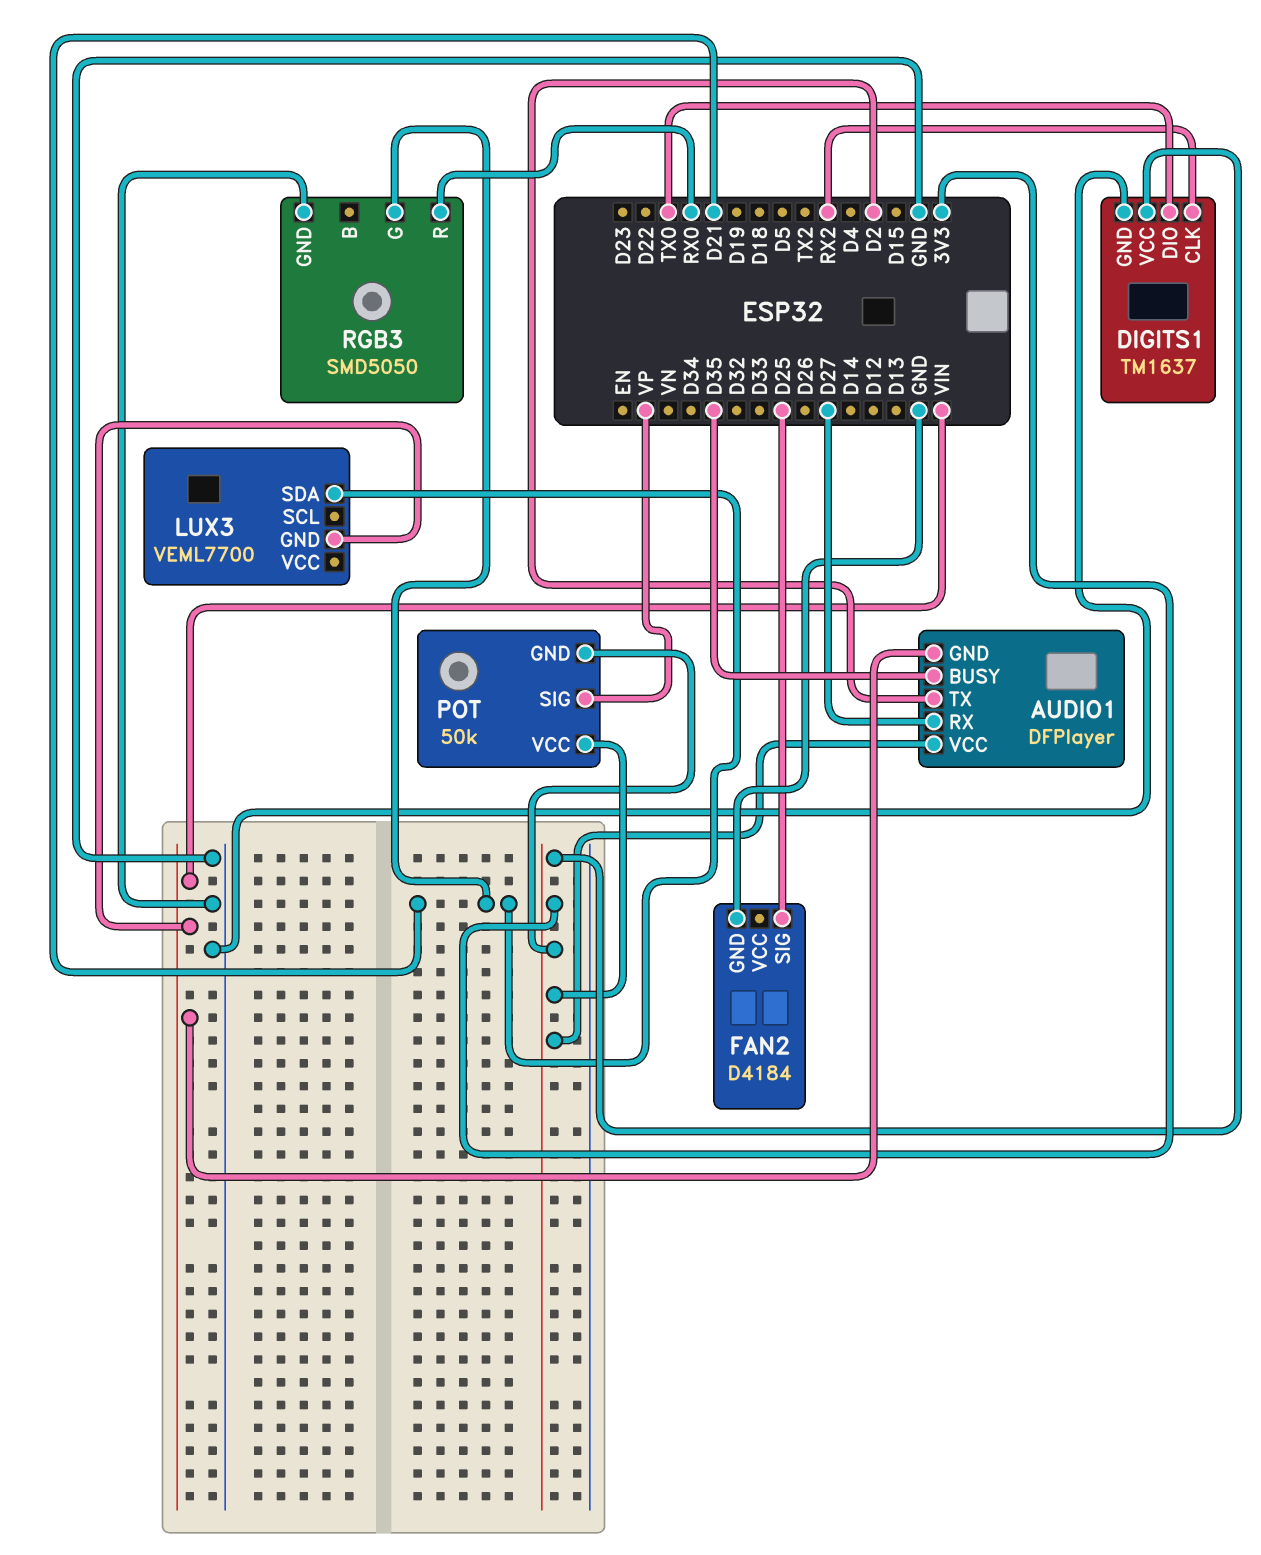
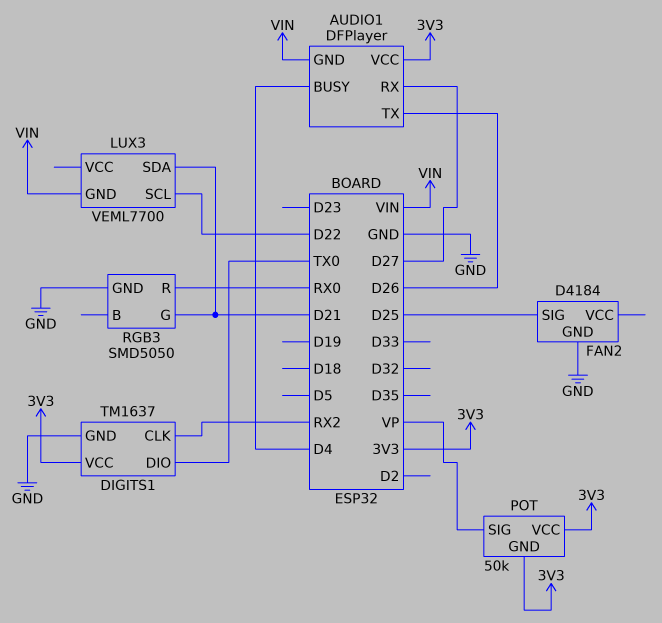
AUDIO1 pin BUSY: D35 -> D4
AUDIO1 pin TX: D2 -> D26
LUX3 pin SCL: none -> D22

